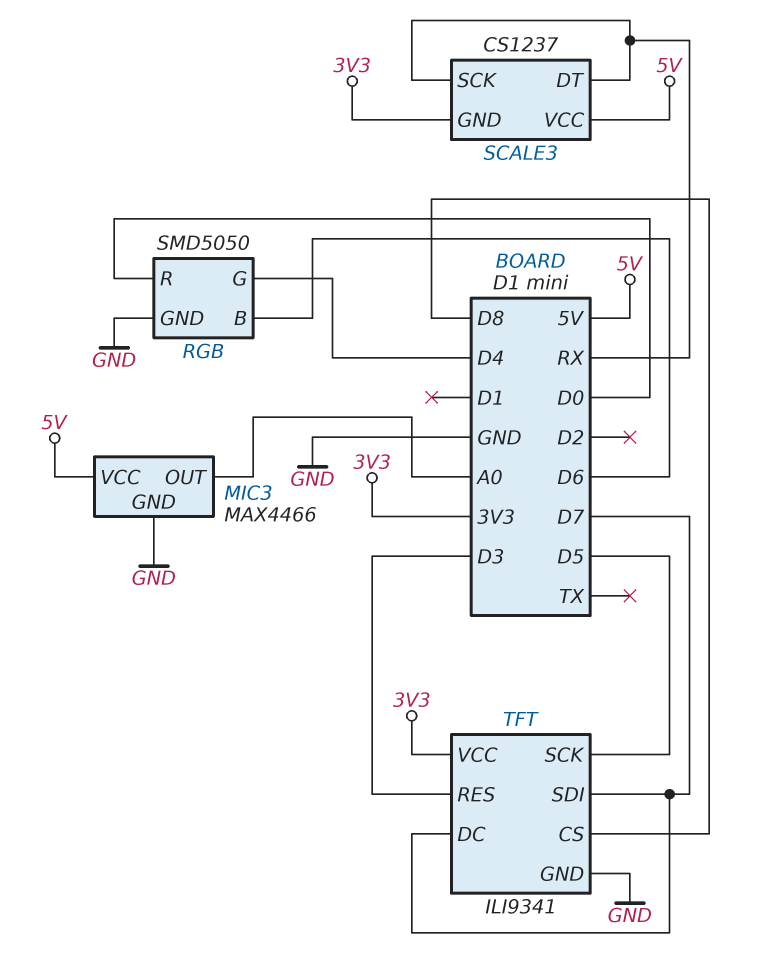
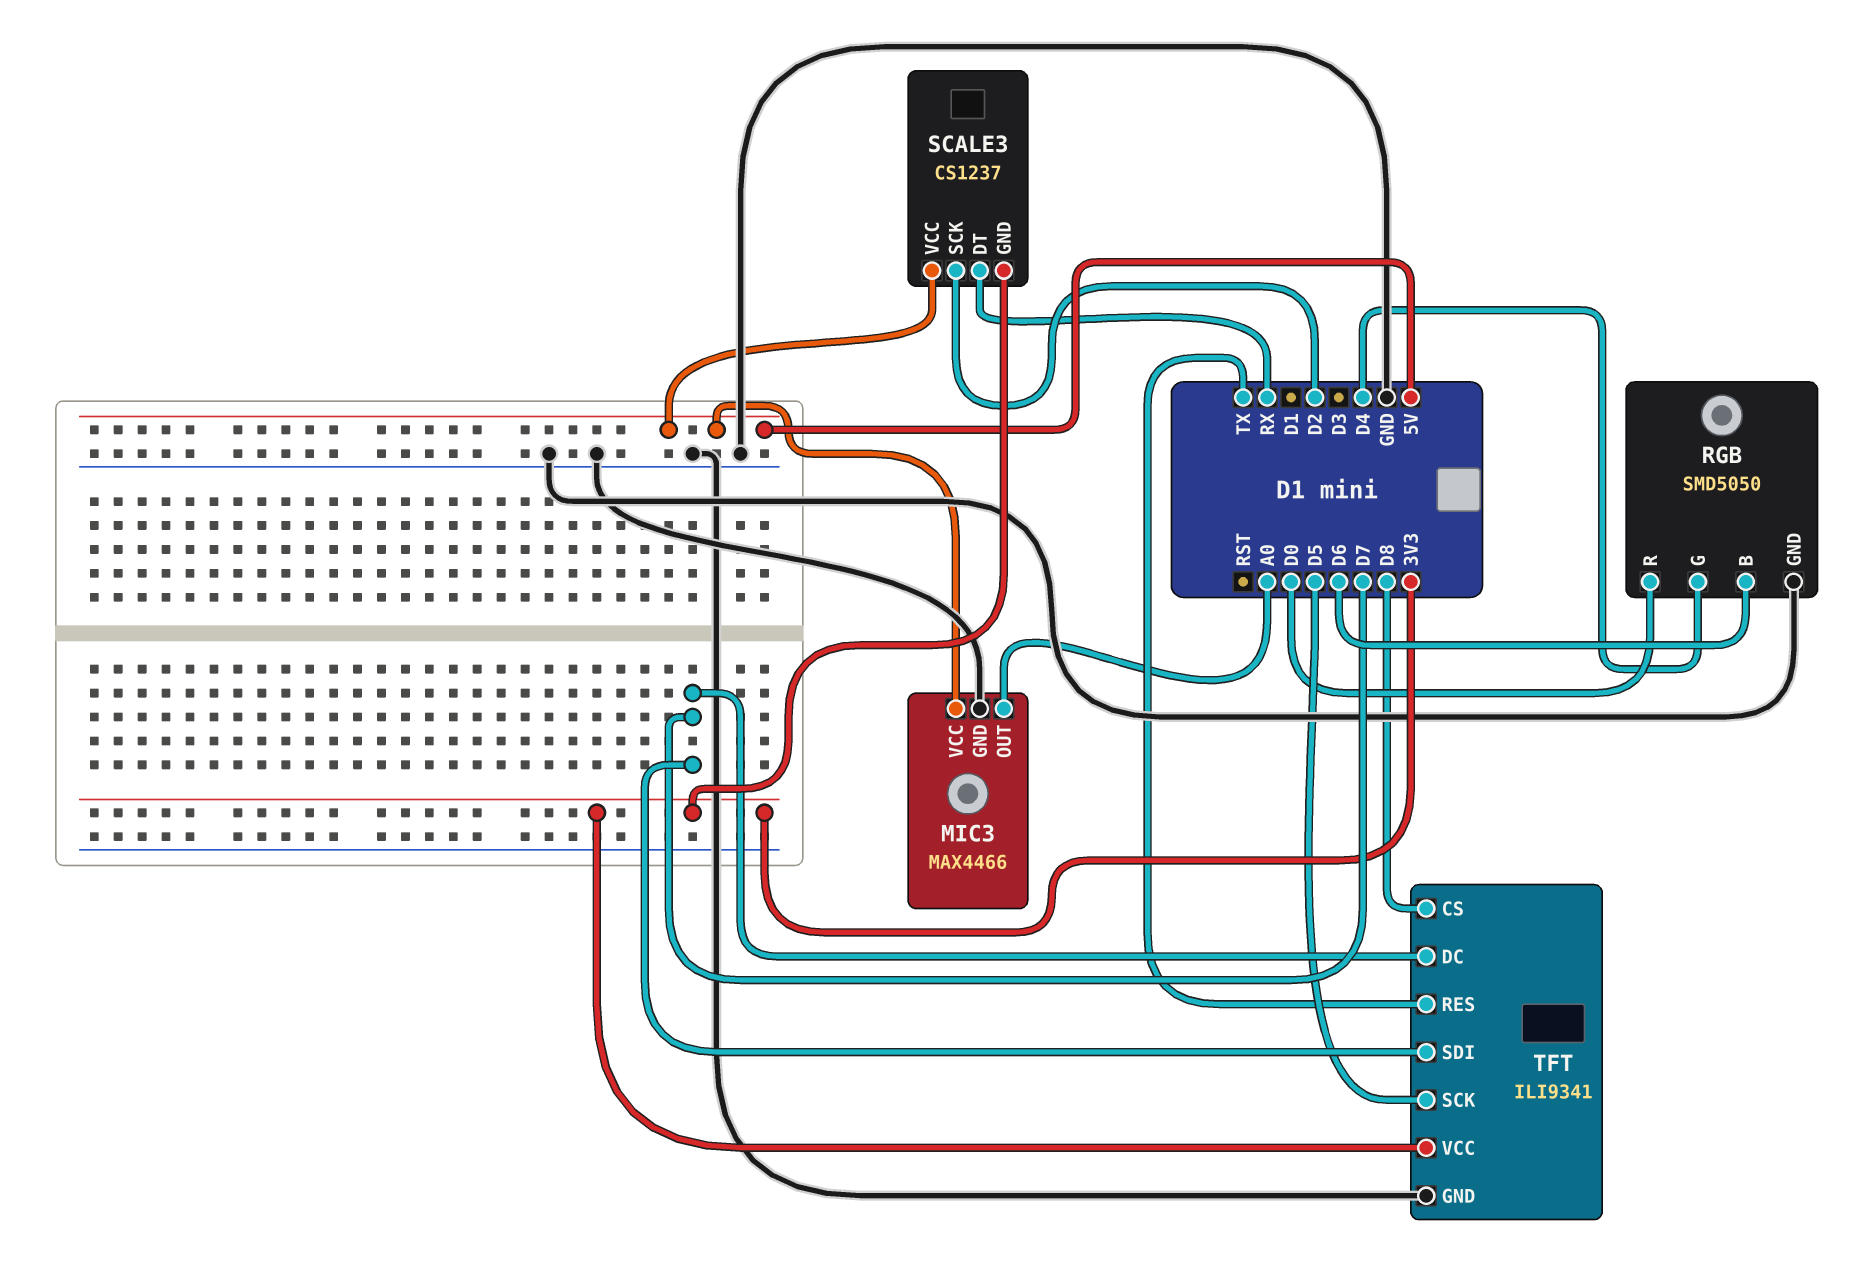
SCALE3 pin SCK: RX -> D2
TFT pin RES: D3 -> TX

